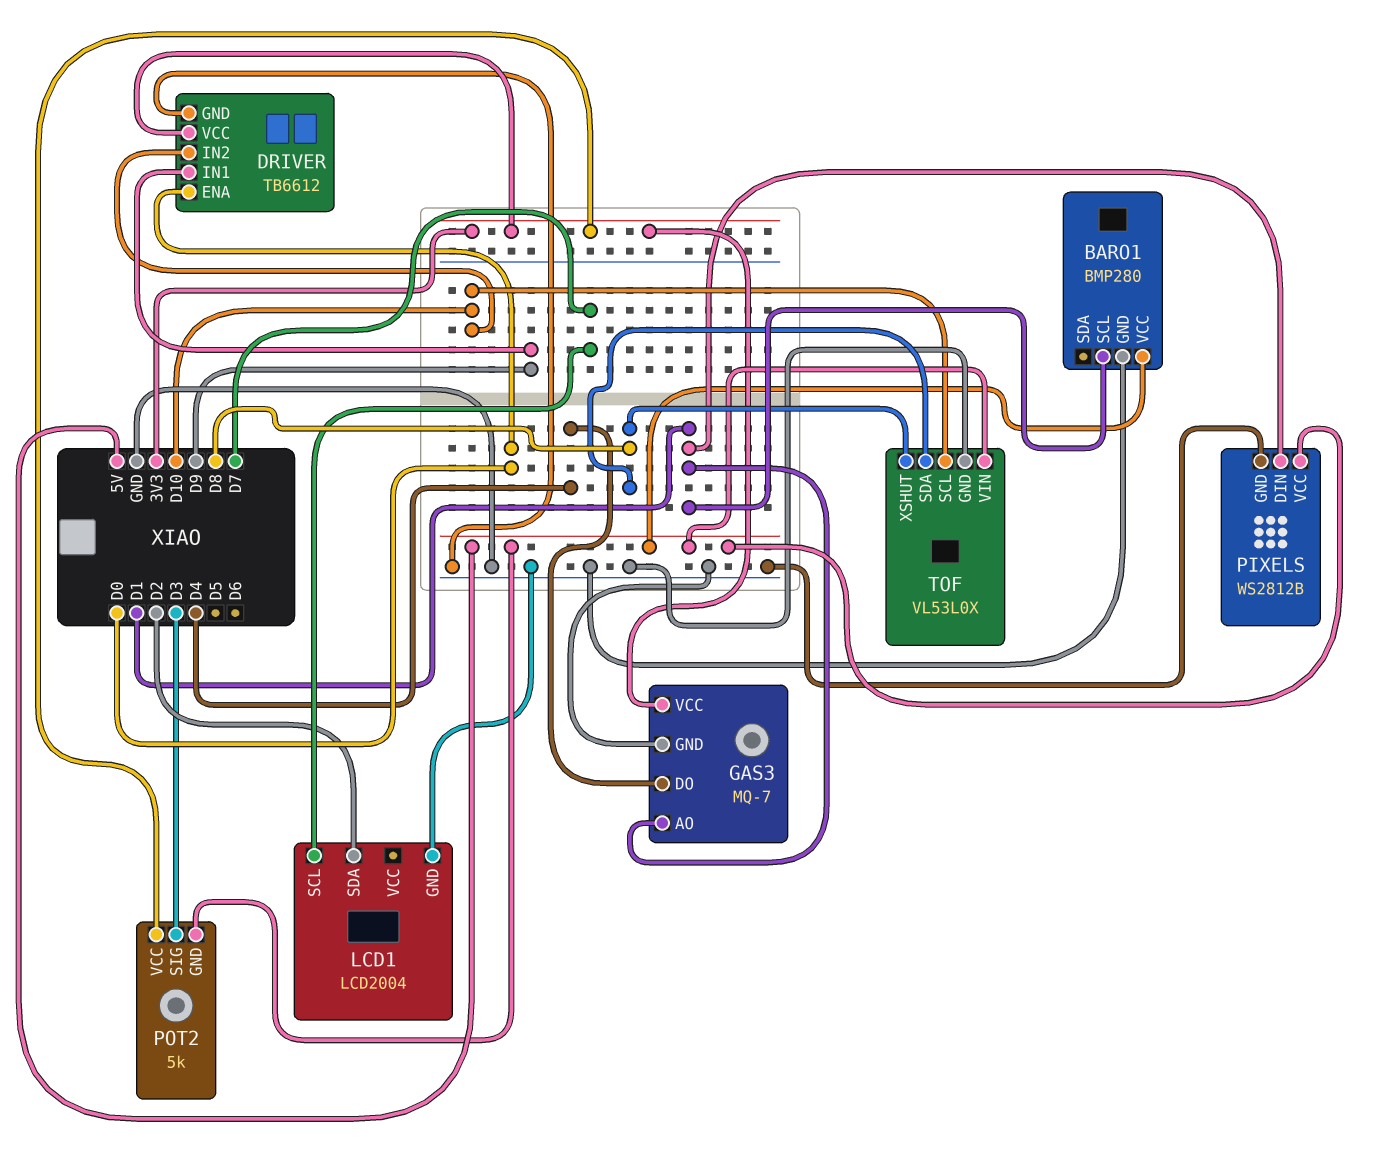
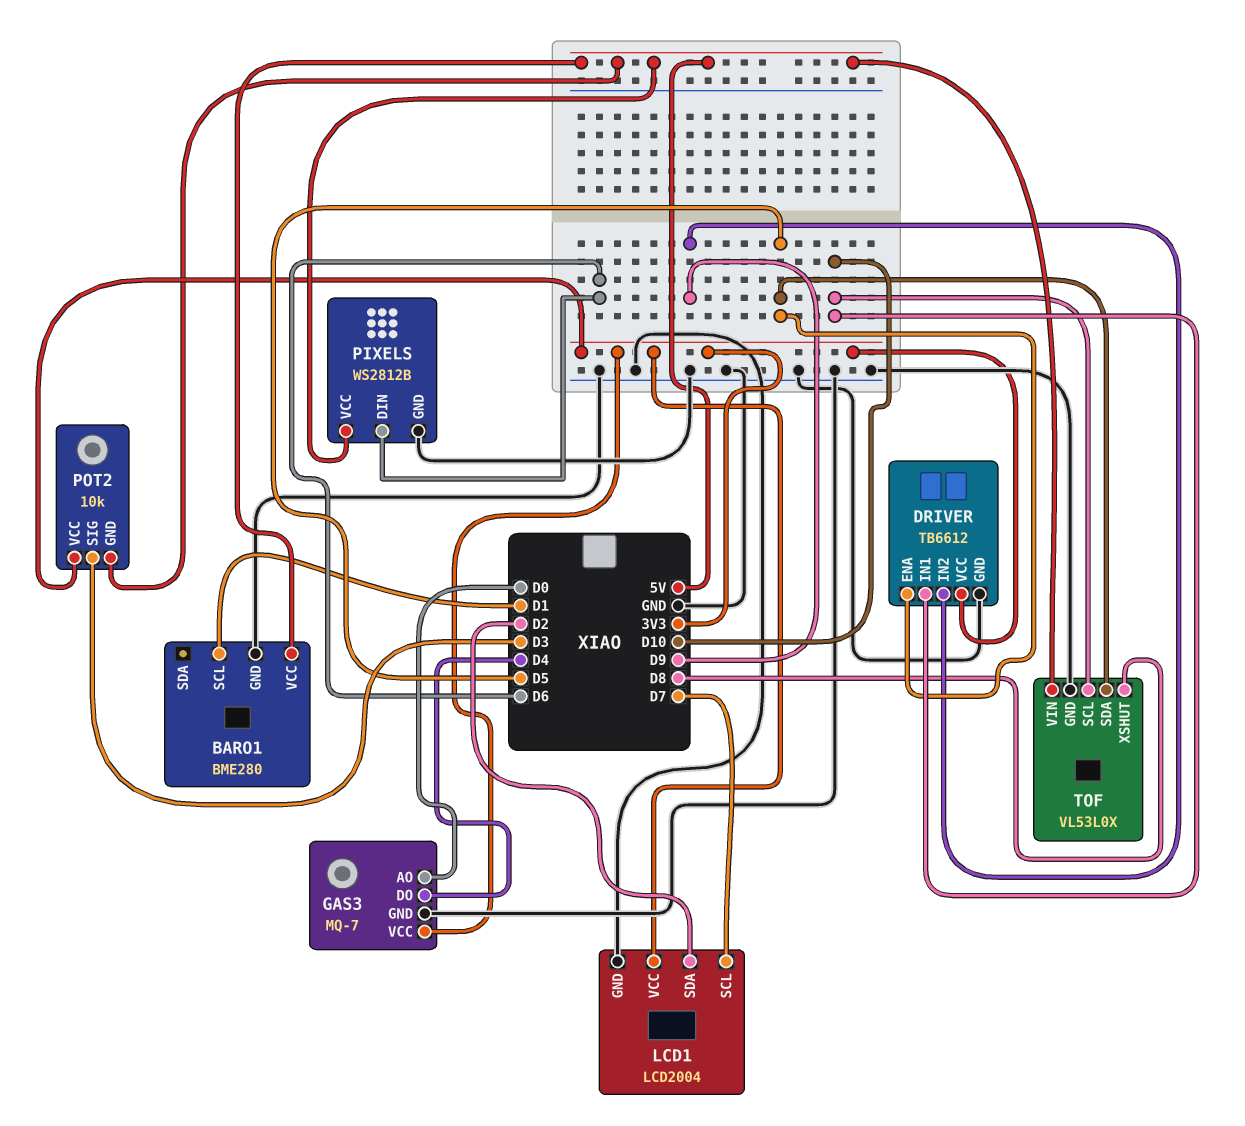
BARO1: BMP280 -> BME280
DRIVER pin ENA: D0 -> D5
DRIVER pin IN1: D9 -> D10
DRIVER pin IN2: D10 -> D9
GAS3 pin AO: D1 -> D0
LCD1 pin VCC: none -> 3V3
PIXELS pin DIN: D1 -> D6
POT2: 5k -> 10k
TOF pin SDA: D8 -> D5

